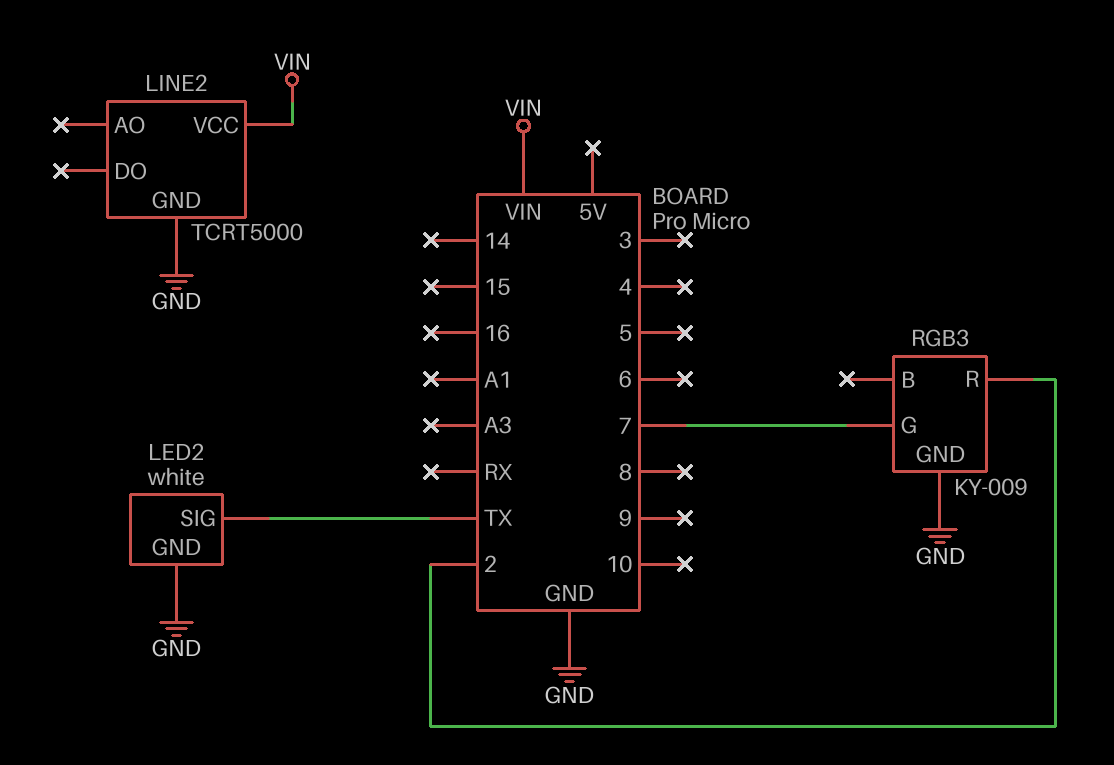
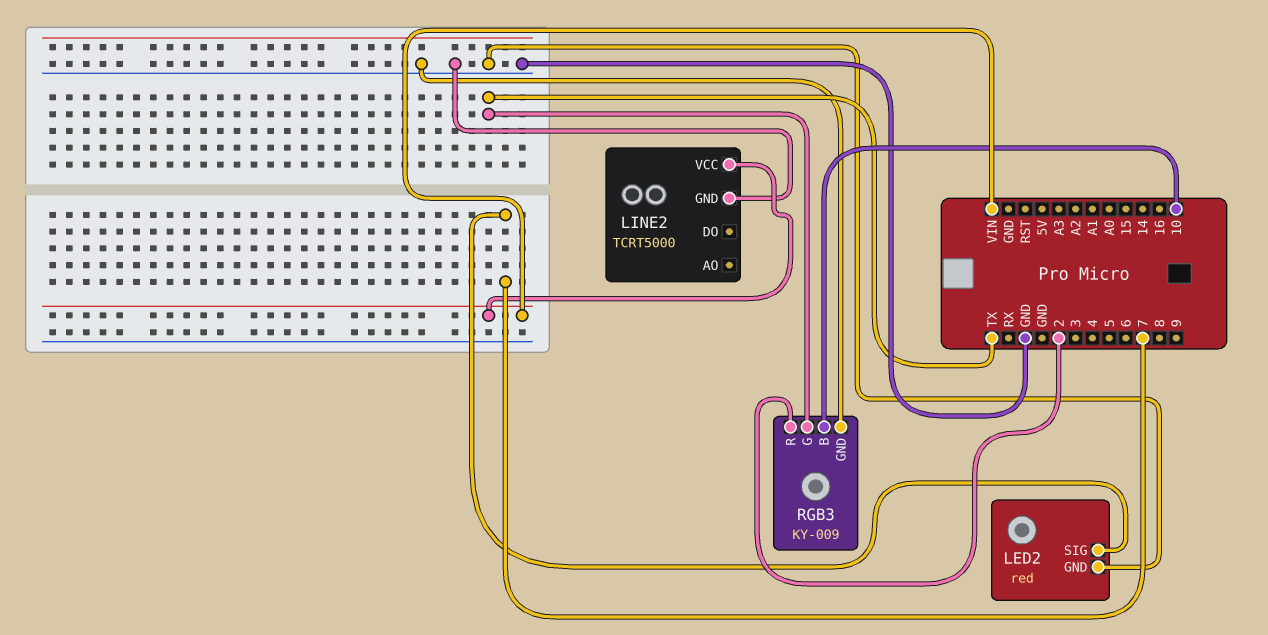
LED2: white -> red
LED2 pin SIG: TX -> 7
RGB3 pin B: none -> 10
RGB3 pin G: 7 -> TX

